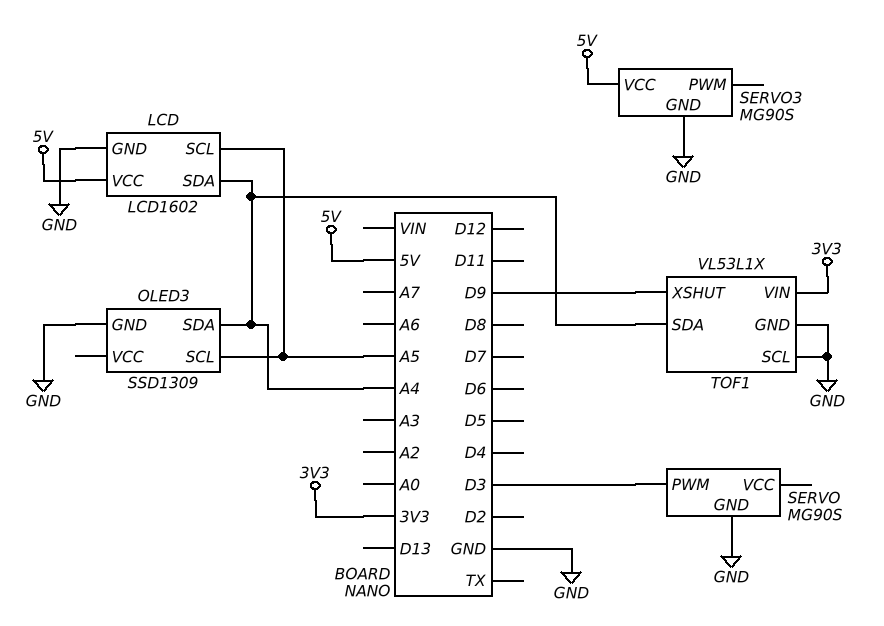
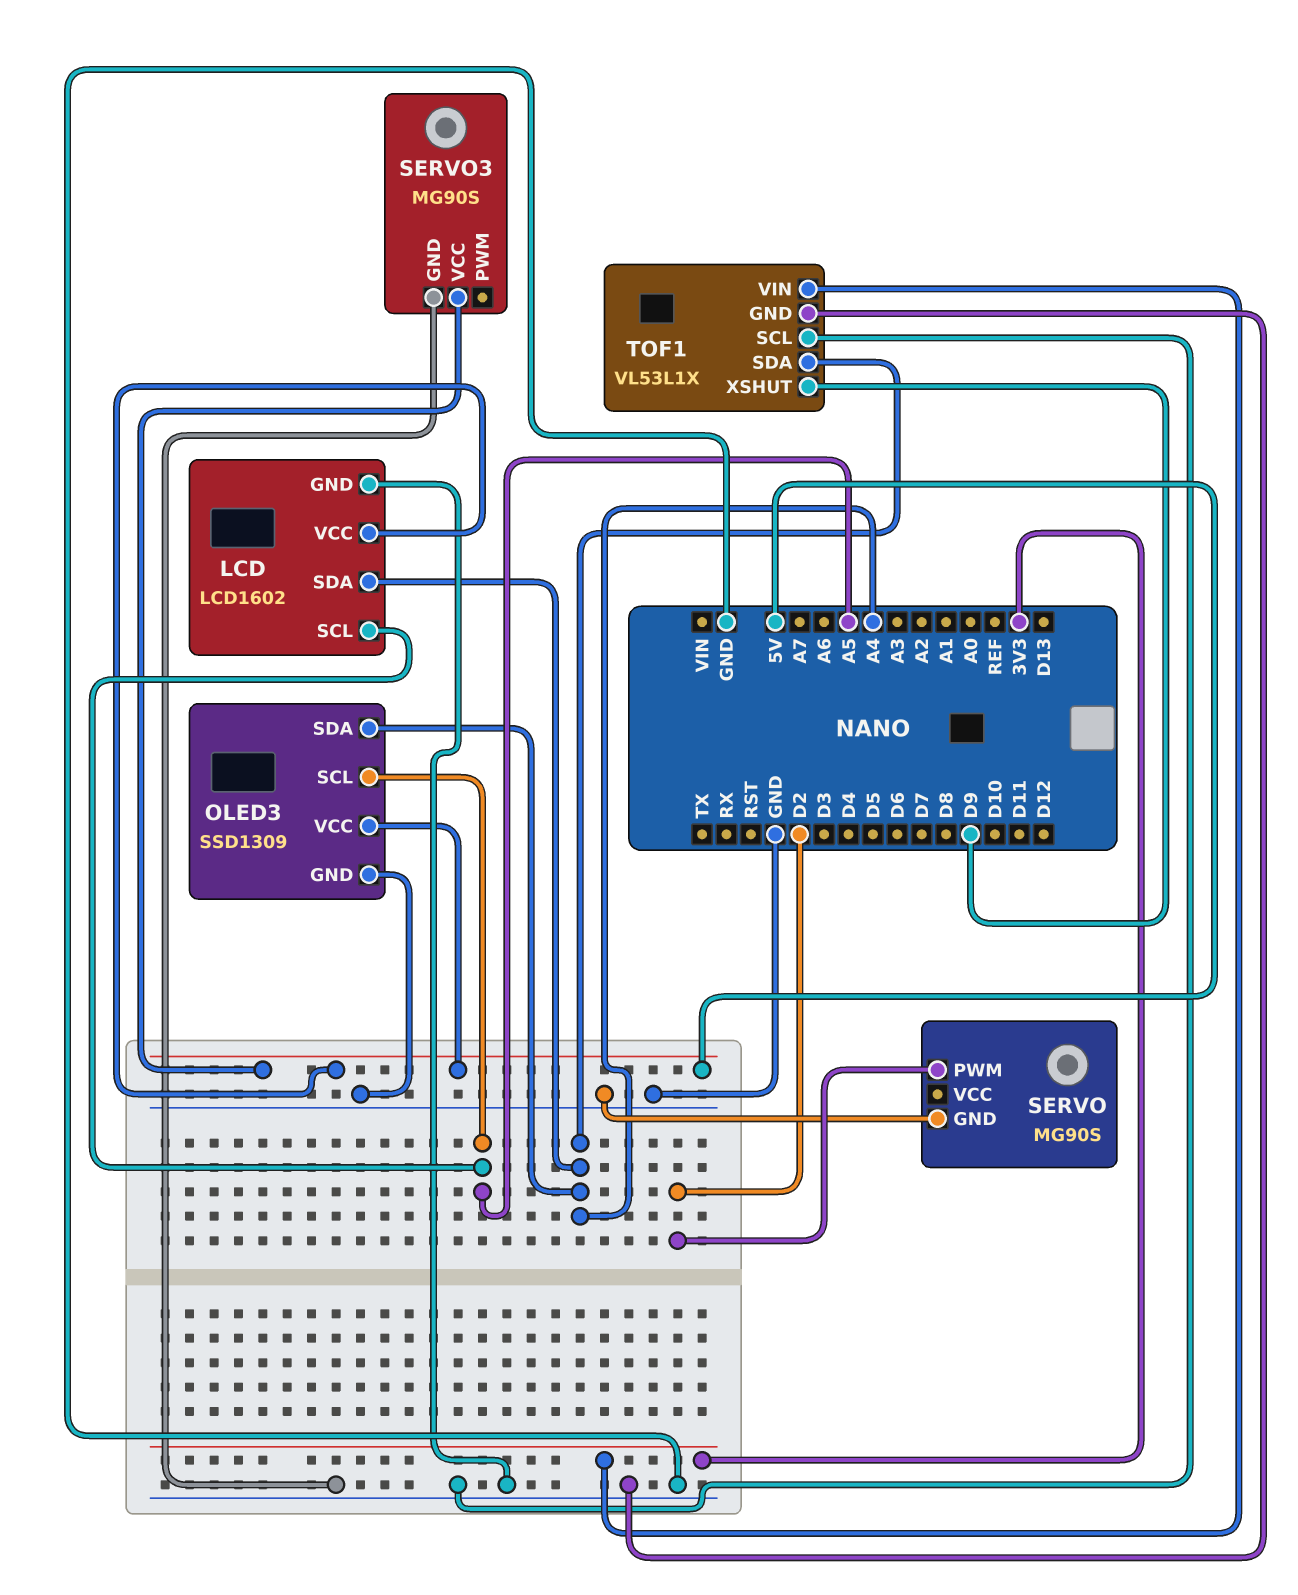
OLED3 pin VCC: none -> 5V
SERVO pin PWM: D3 -> D2

